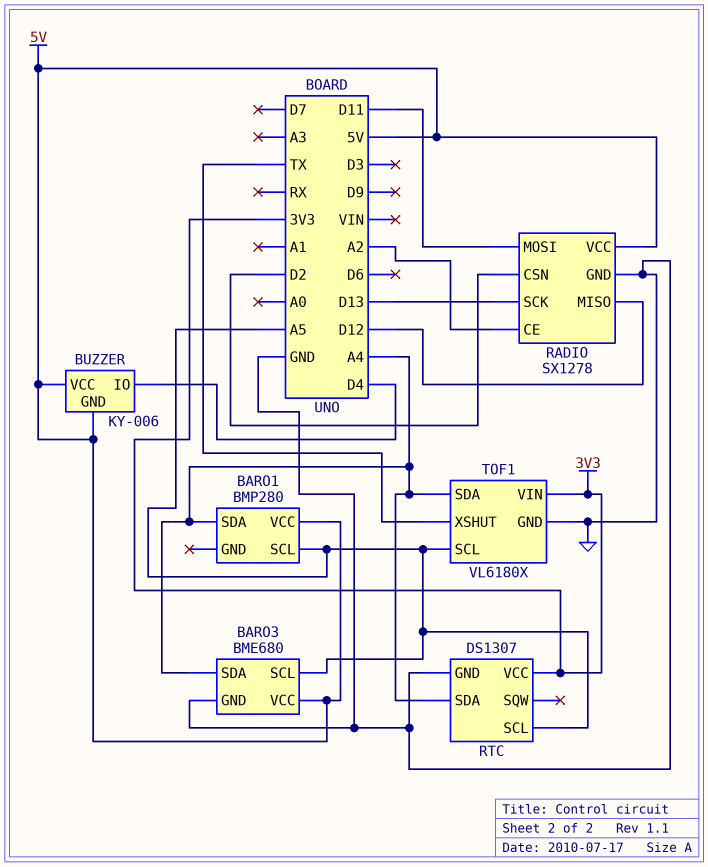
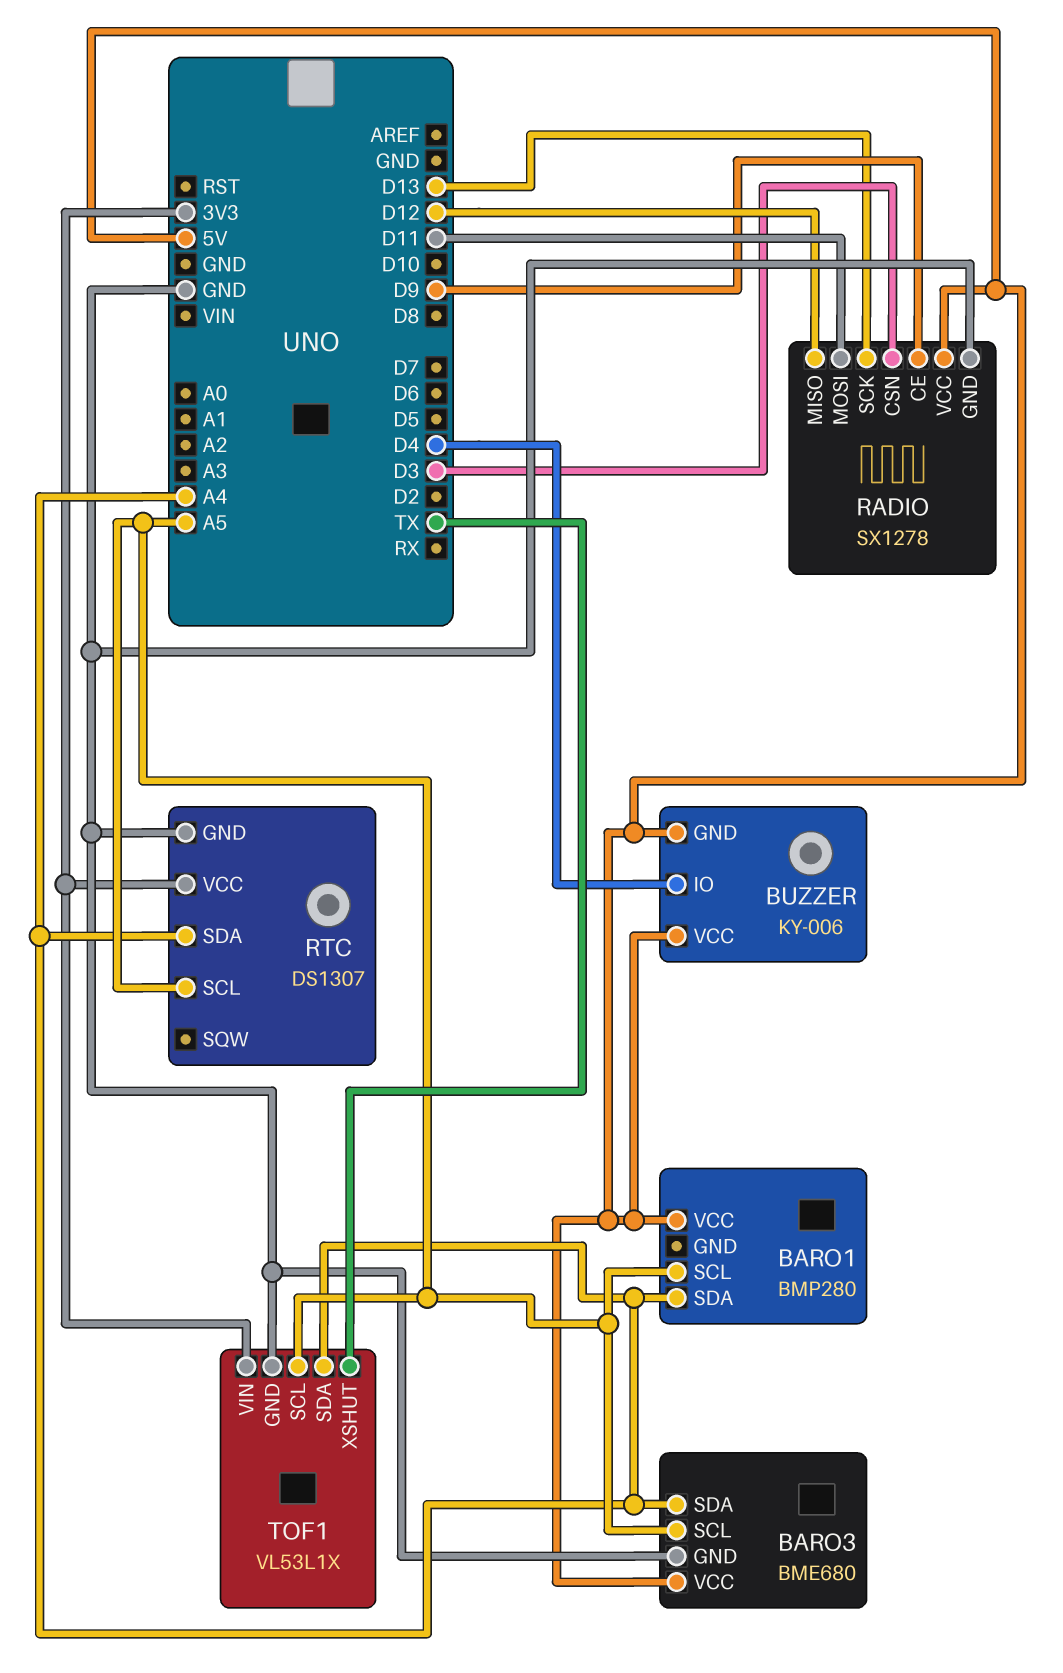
RADIO pin CE: A2 -> D9
RADIO pin CSN: D2 -> D3
TOF1: VL6180X -> VL53L1X

